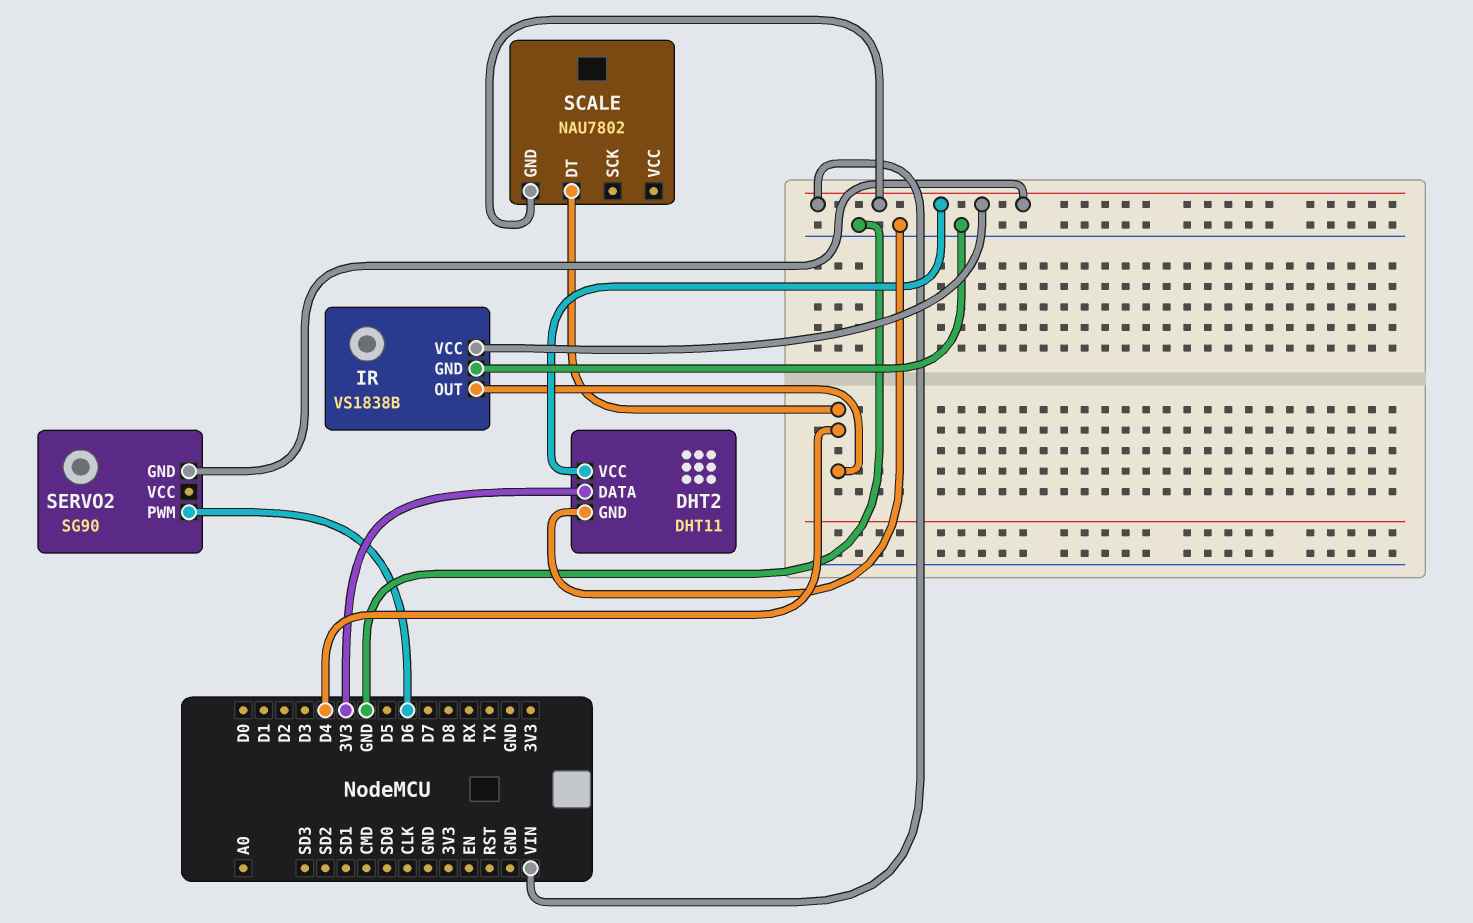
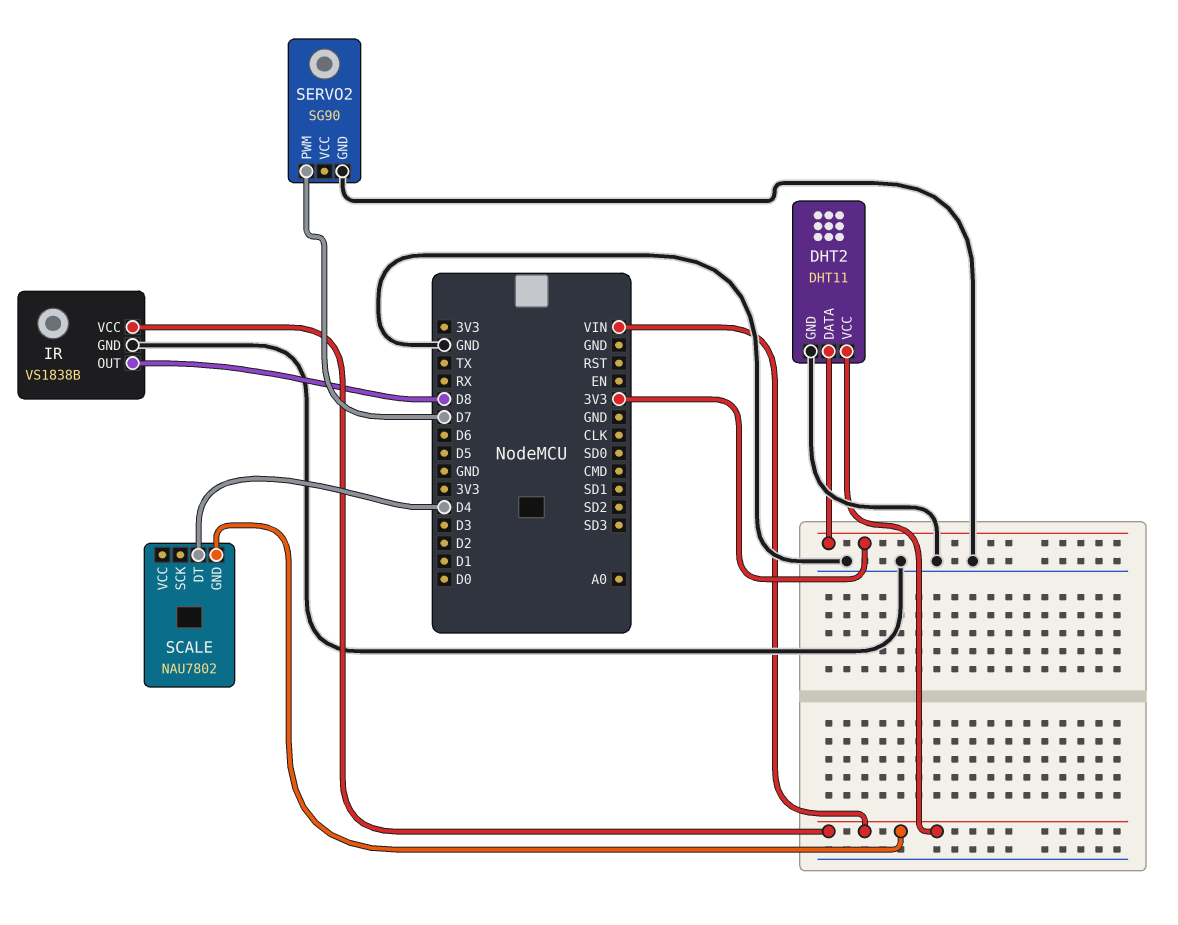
IR pin OUT: D4 -> D8
SERVO2 pin GND: VIN -> GND
SERVO2 pin PWM: D6 -> D7

